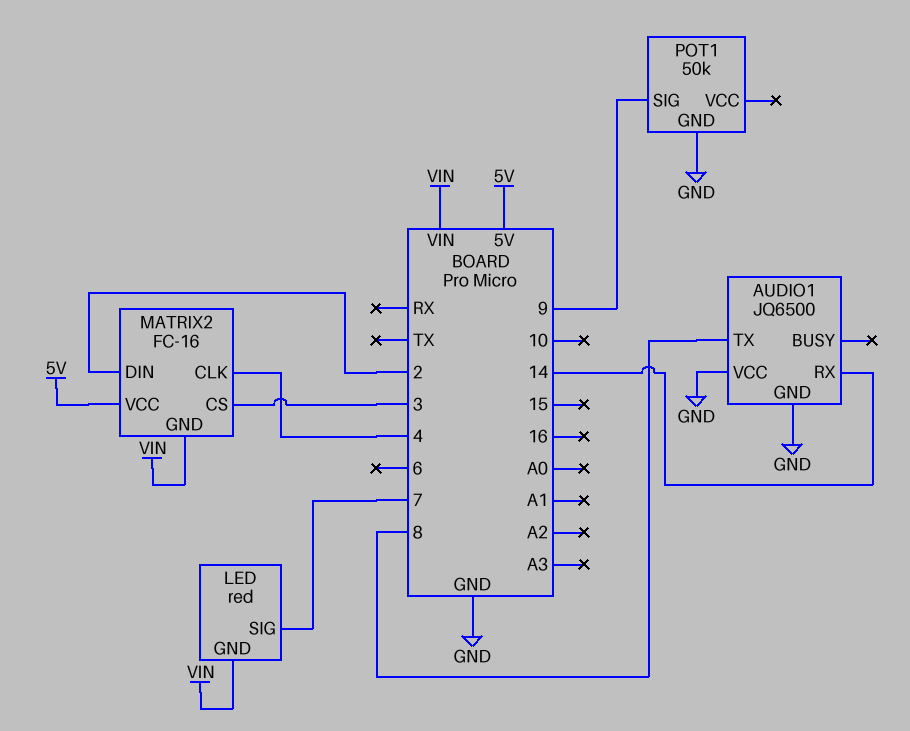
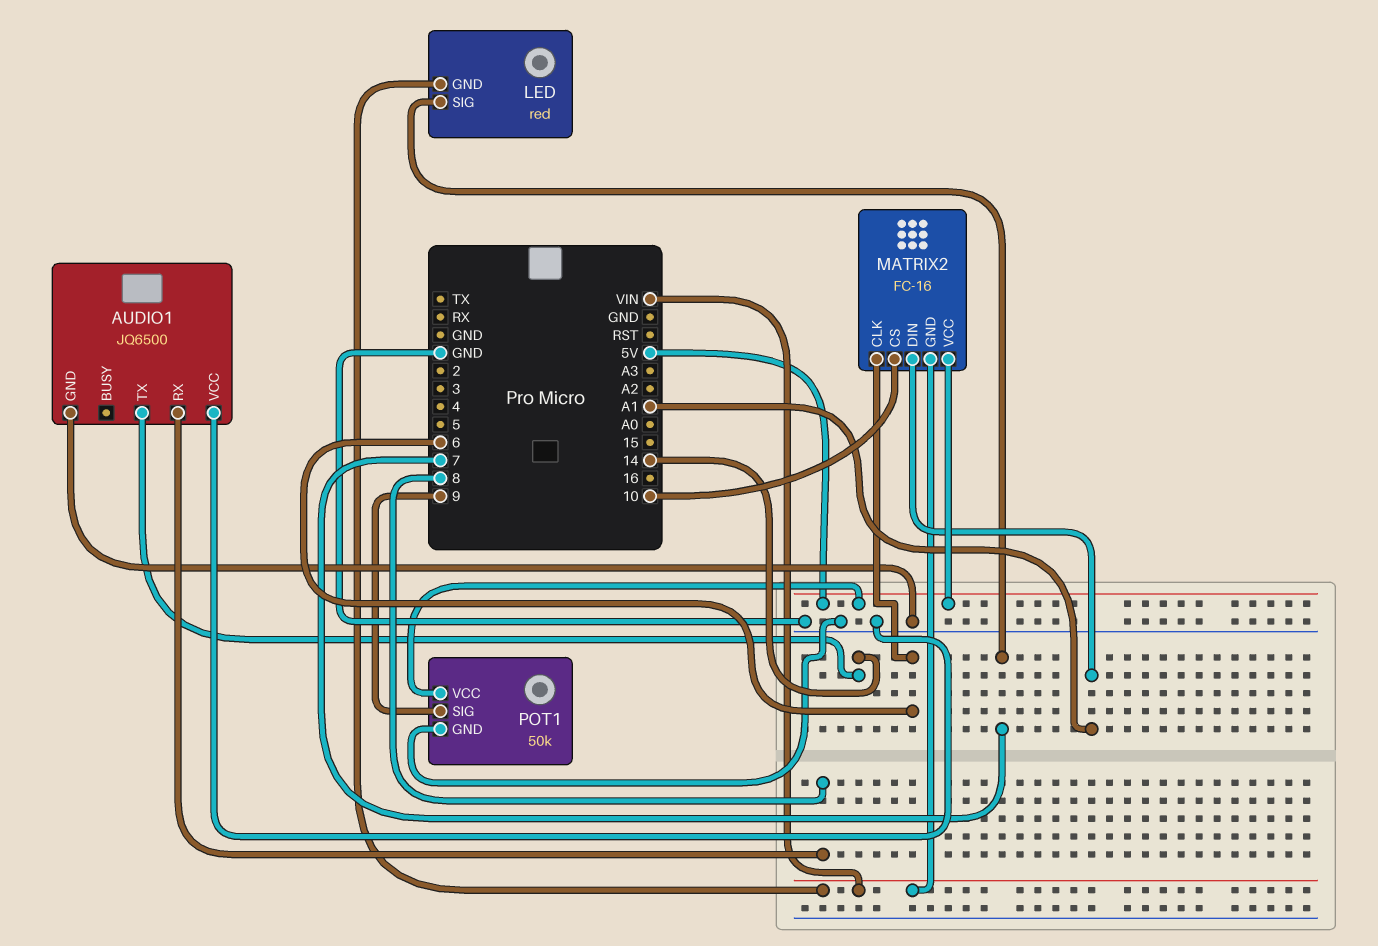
AUDIO1 pin RX: 14 -> 8
AUDIO1 pin TX: 8 -> 14
MATRIX2 pin CLK: 4 -> 6
MATRIX2 pin CS: 3 -> 10
MATRIX2 pin DIN: 2 -> A1
POT1 pin VCC: none -> 5V

